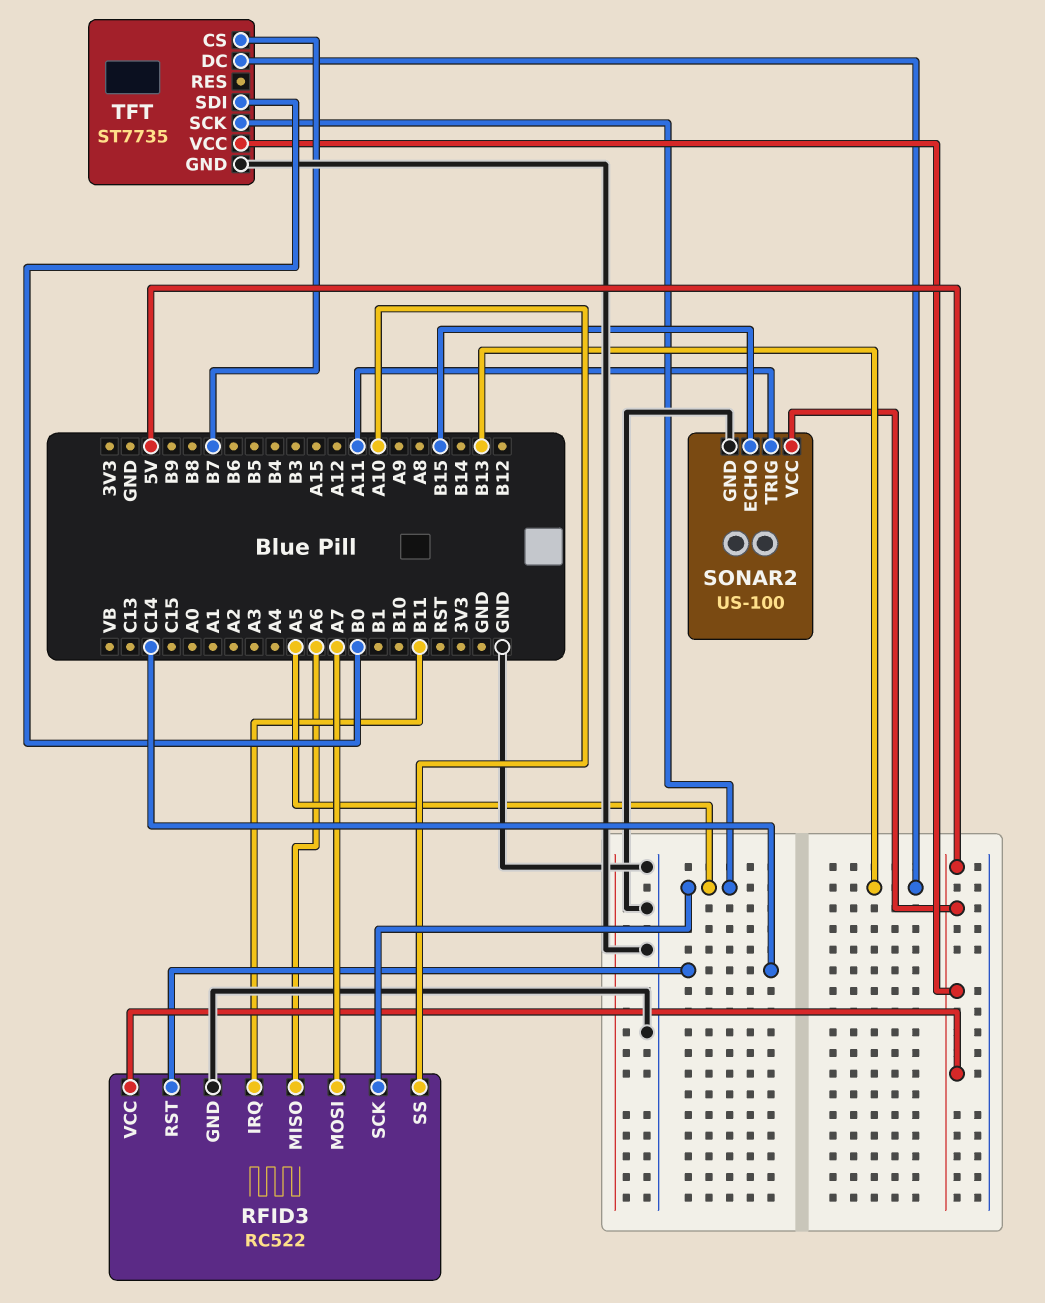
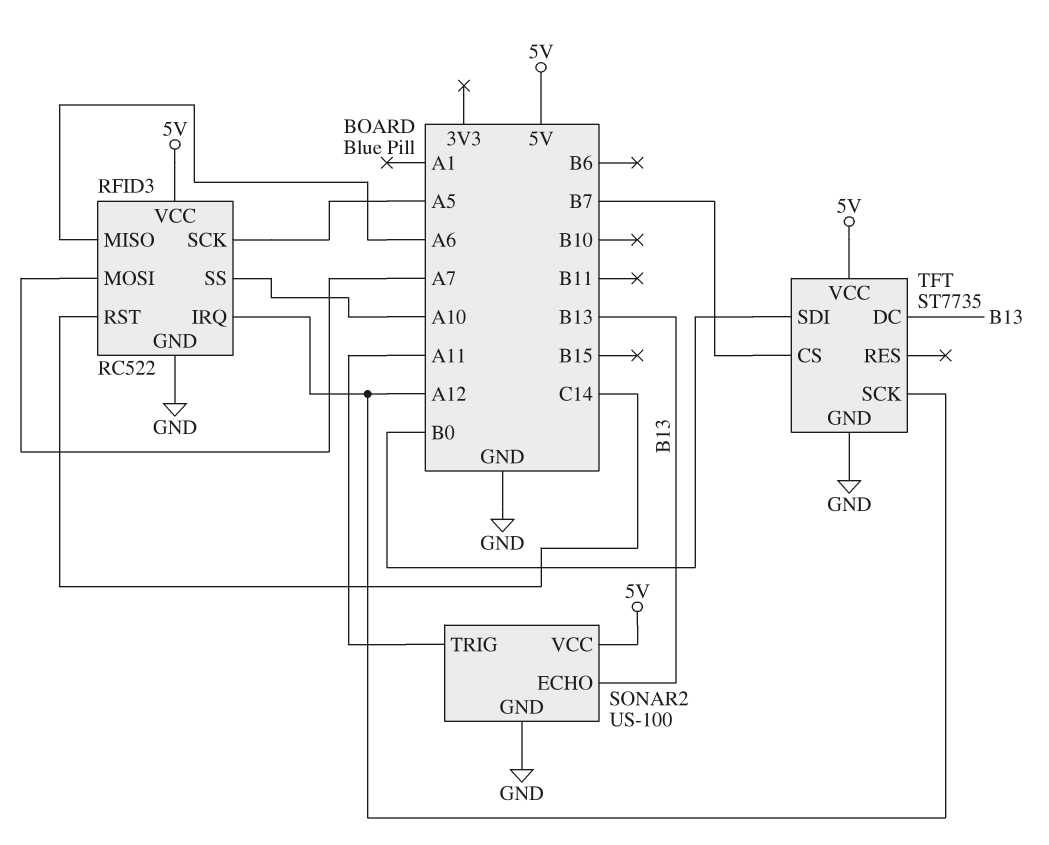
RFID3 pin IRQ: B11 -> A12
SONAR2 pin ECHO: B15 -> B13
TFT pin SCK: A5 -> A12

